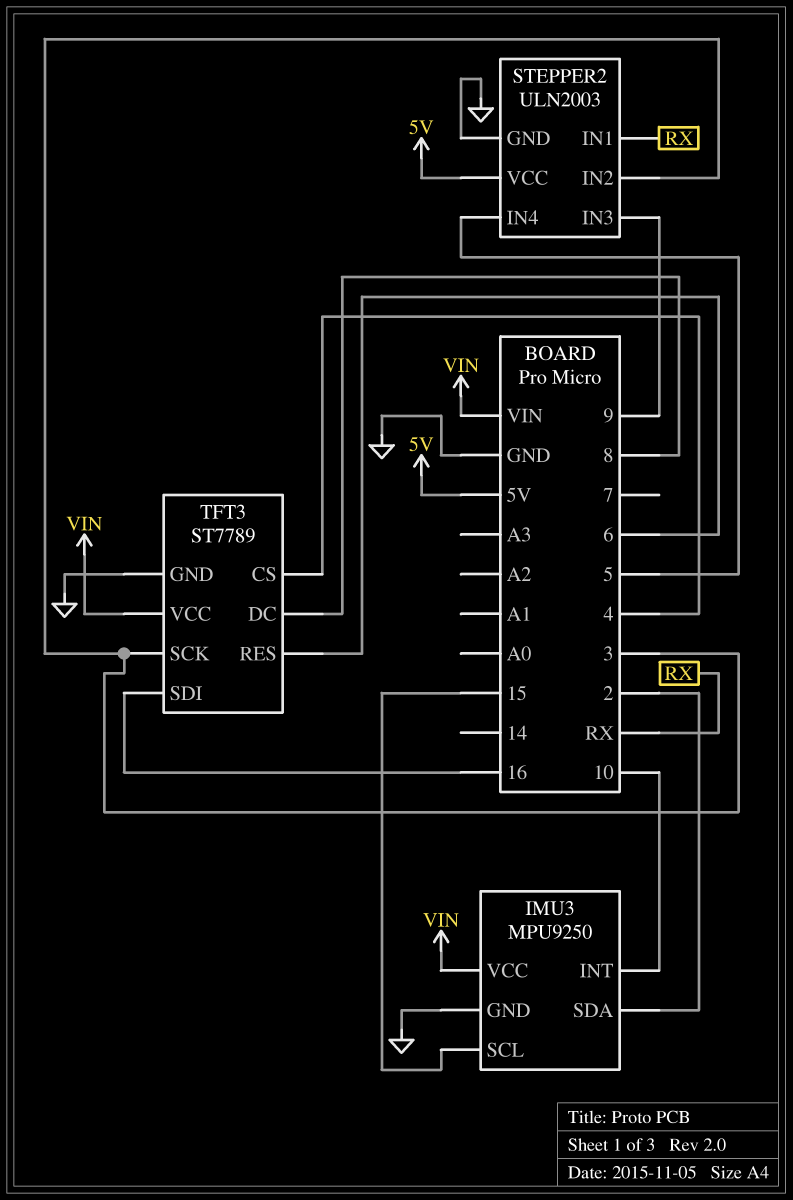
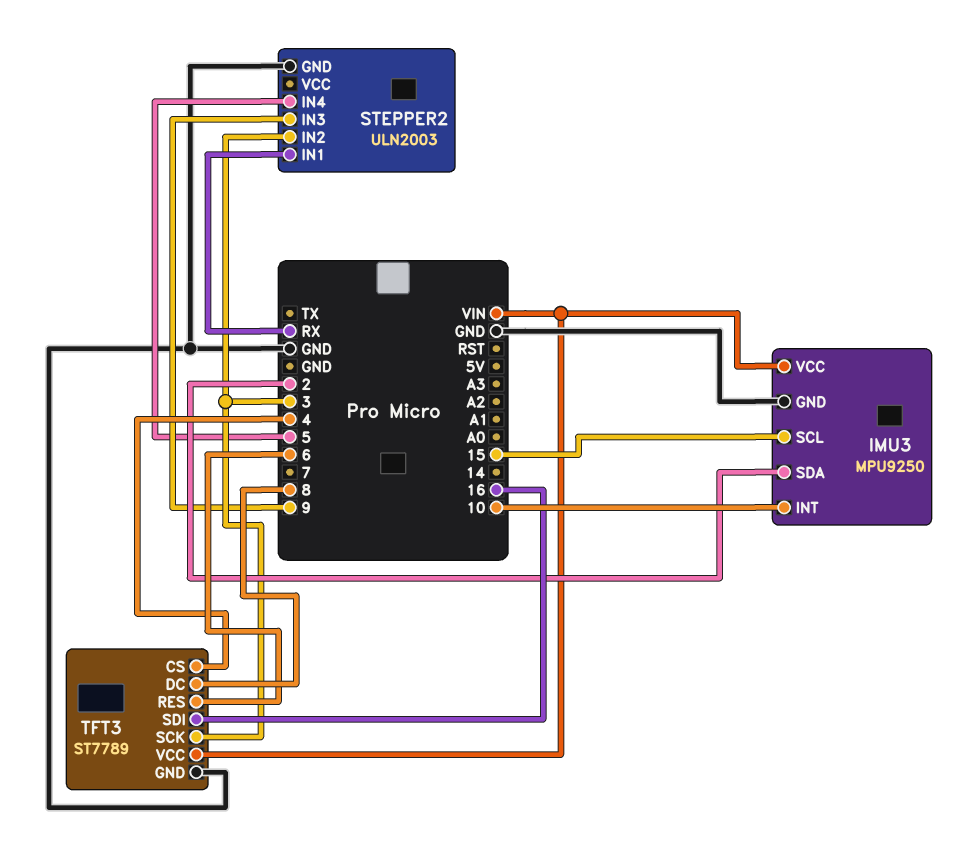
STEPPER2 pin VCC: 5V -> none

